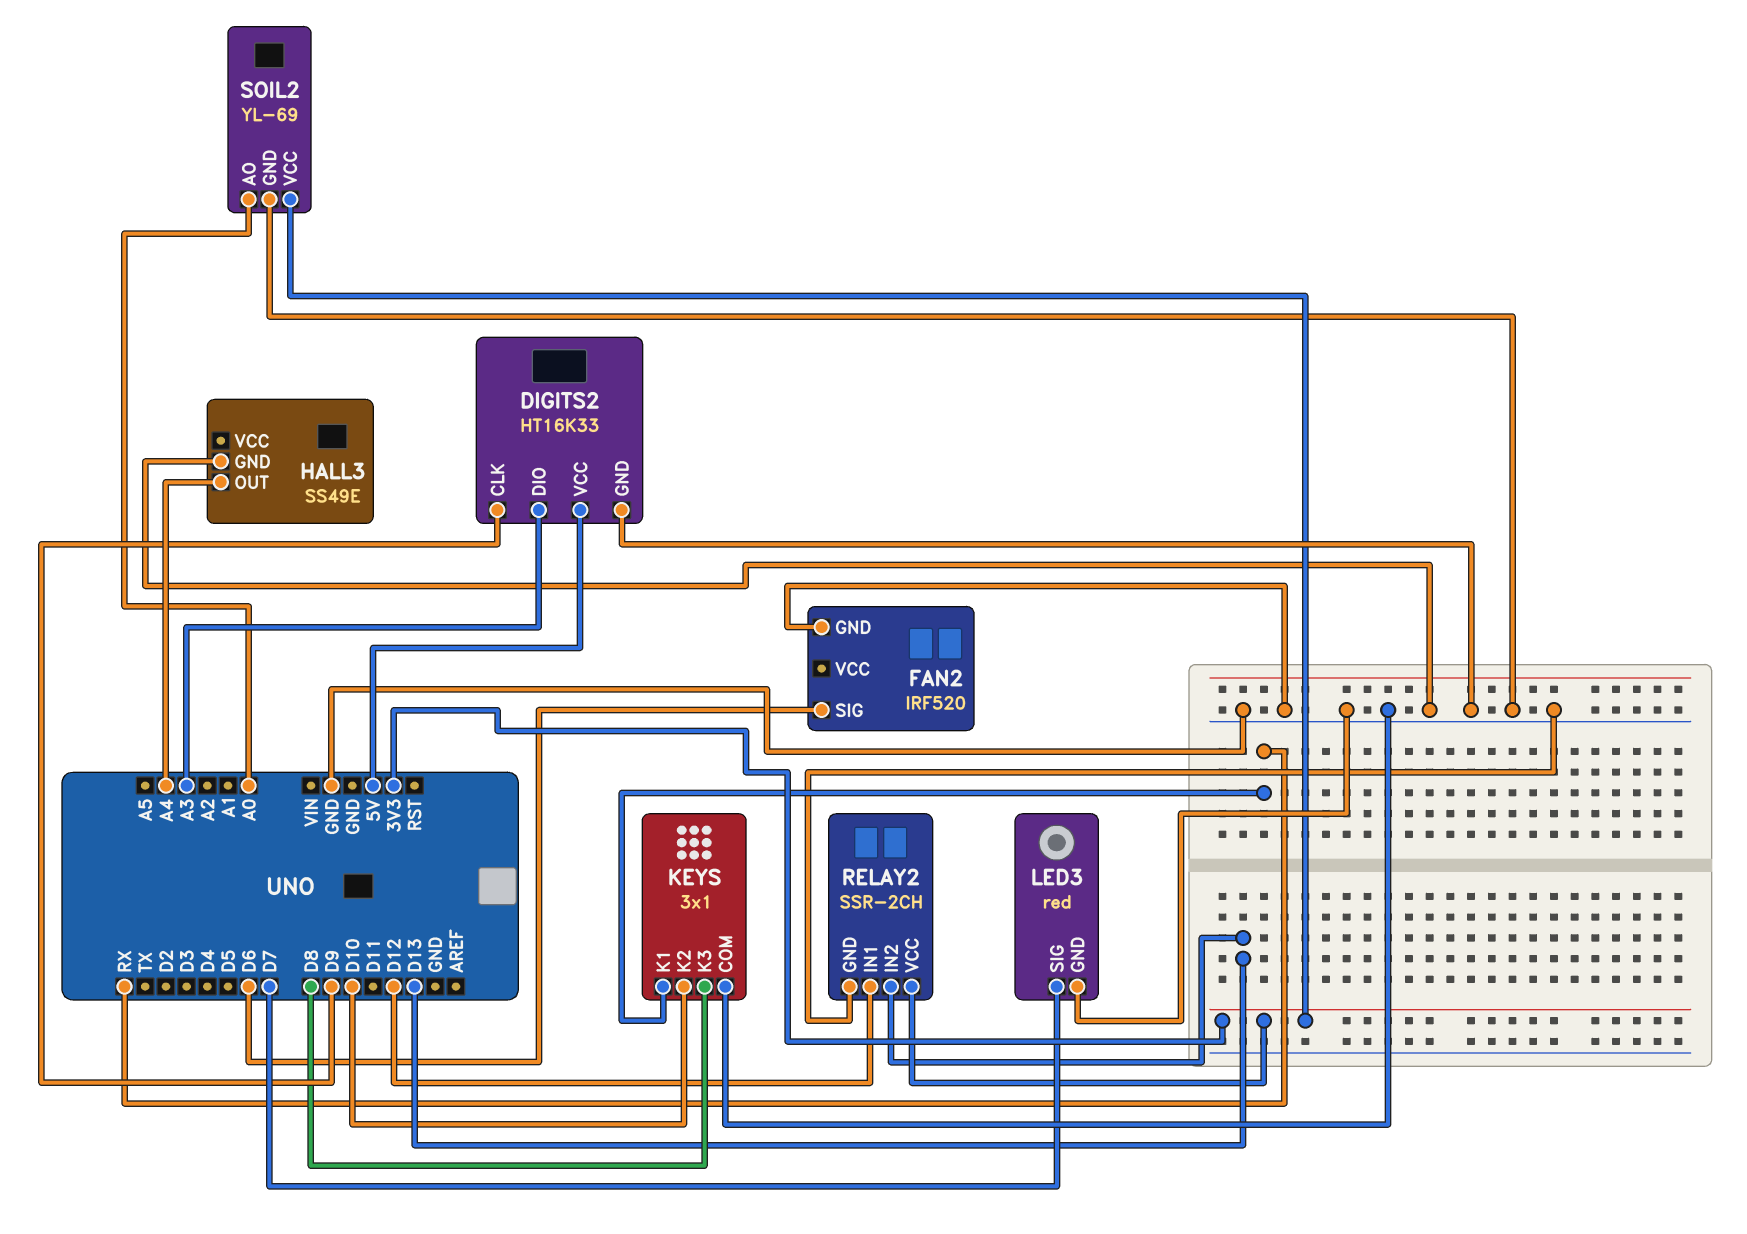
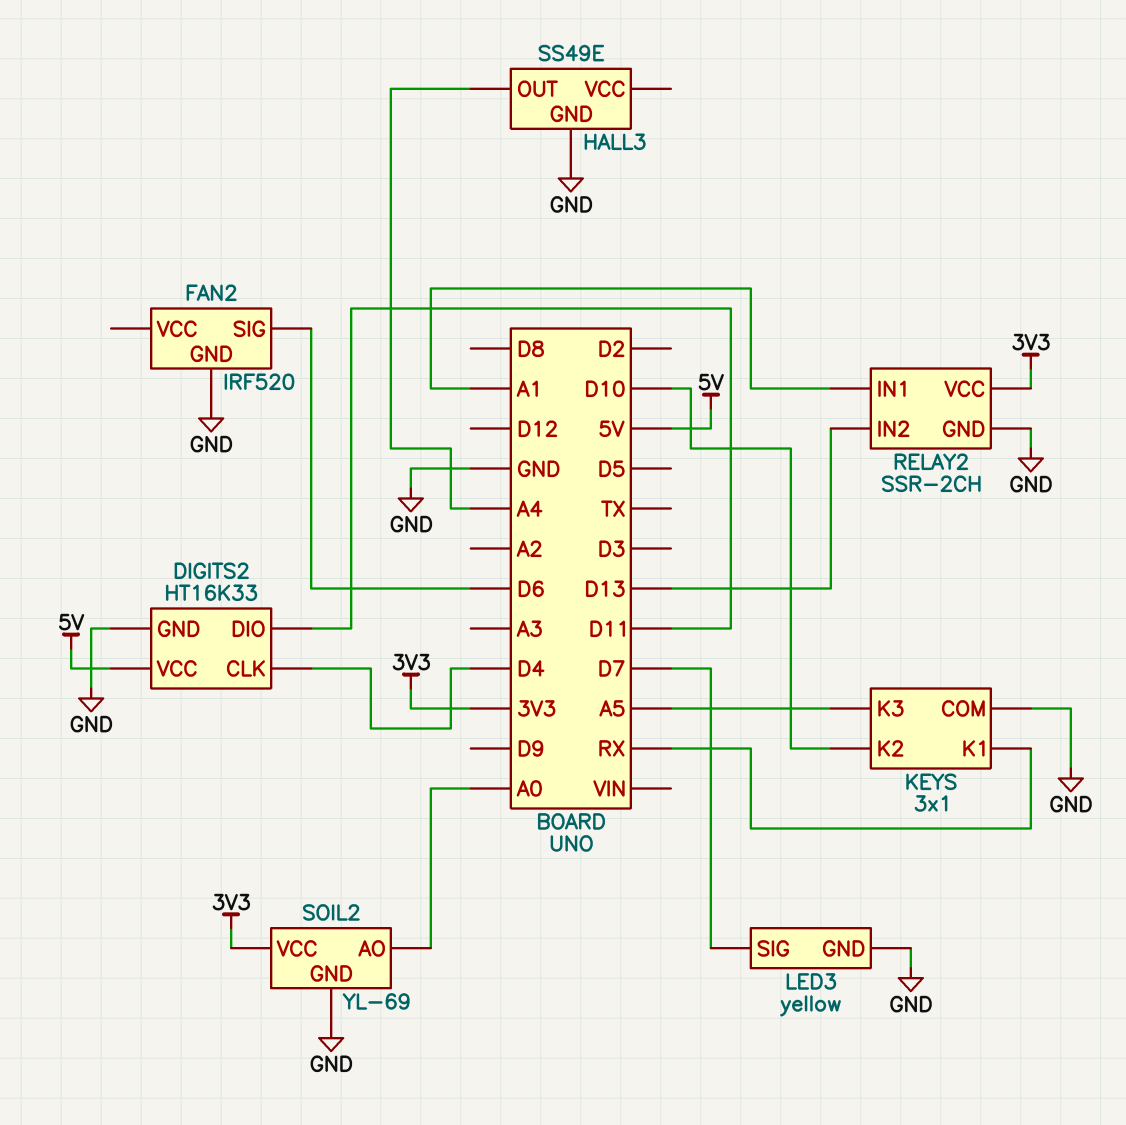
DIGITS2 pin CLK: D9 -> D4
DIGITS2 pin DIO: A3 -> D11
KEYS pin K3: D8 -> A5
LED3: red -> yellow
RELAY2 pin IN1: D12 -> A1

